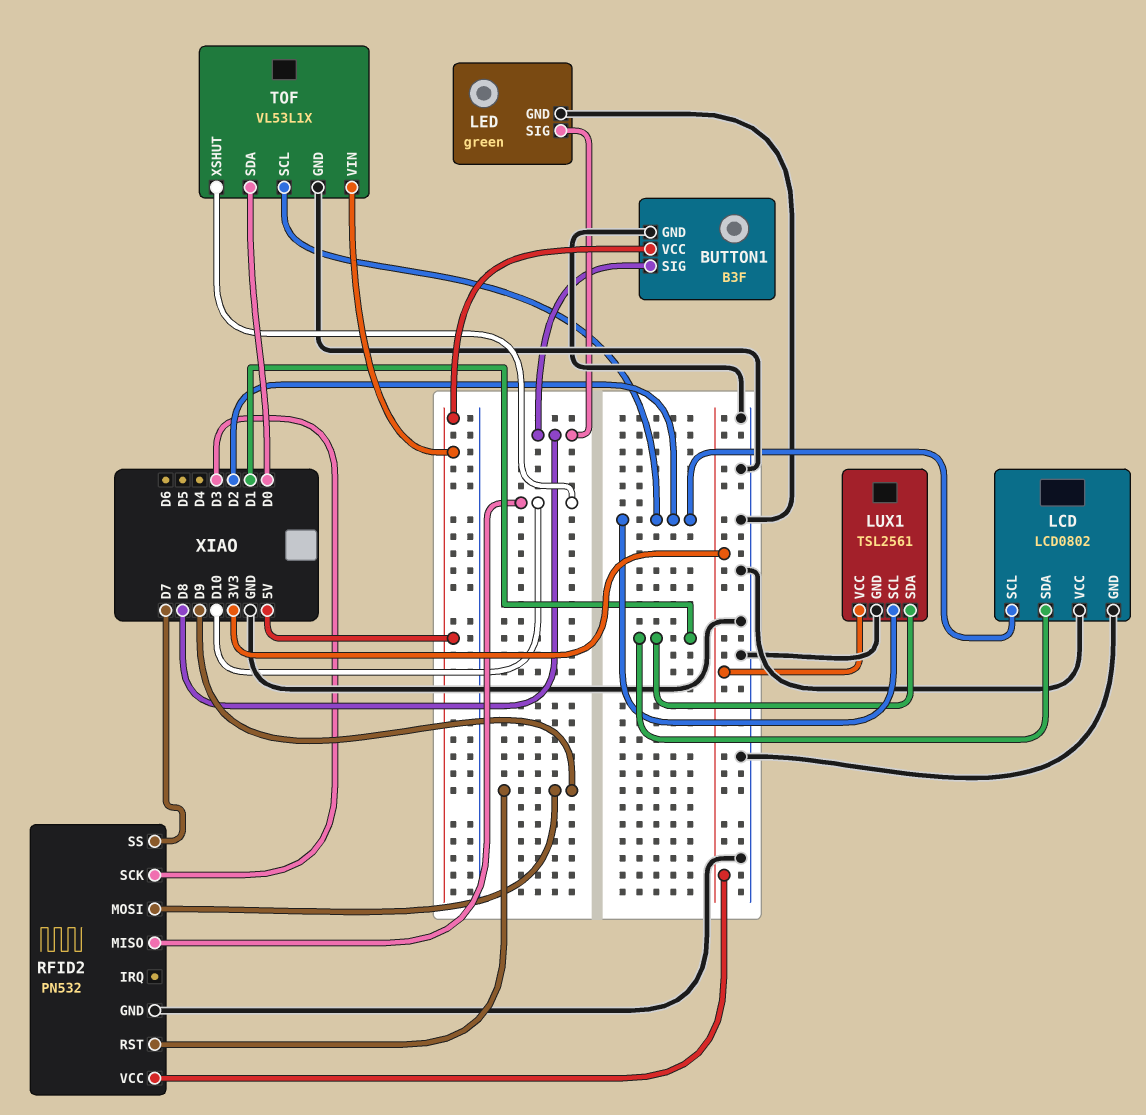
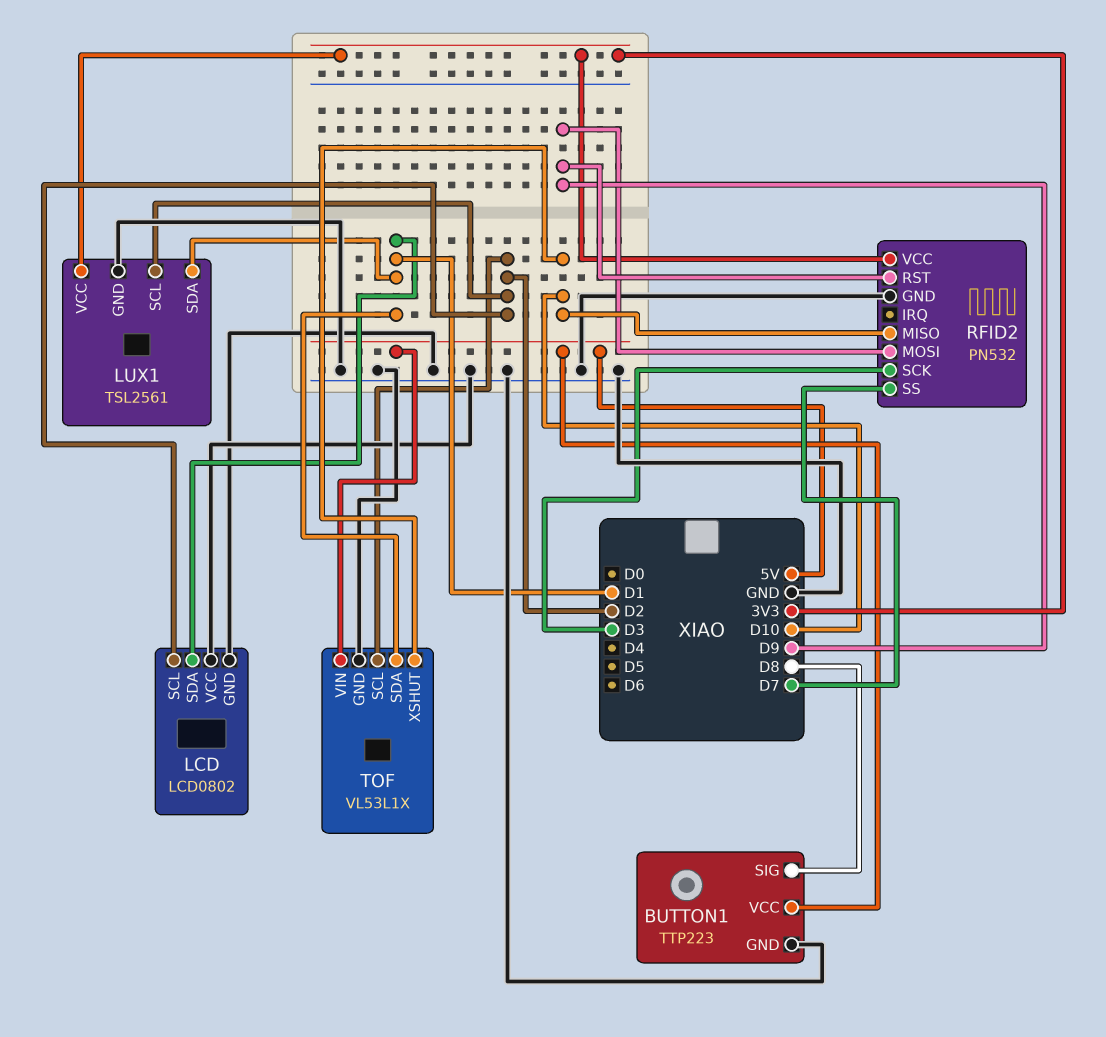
BUTTON1: B3F -> TTP223
LED: green -> none
LED pin GND: GND -> none
LED pin SIG: D8 -> none
TOF pin SDA: D0 -> D1

